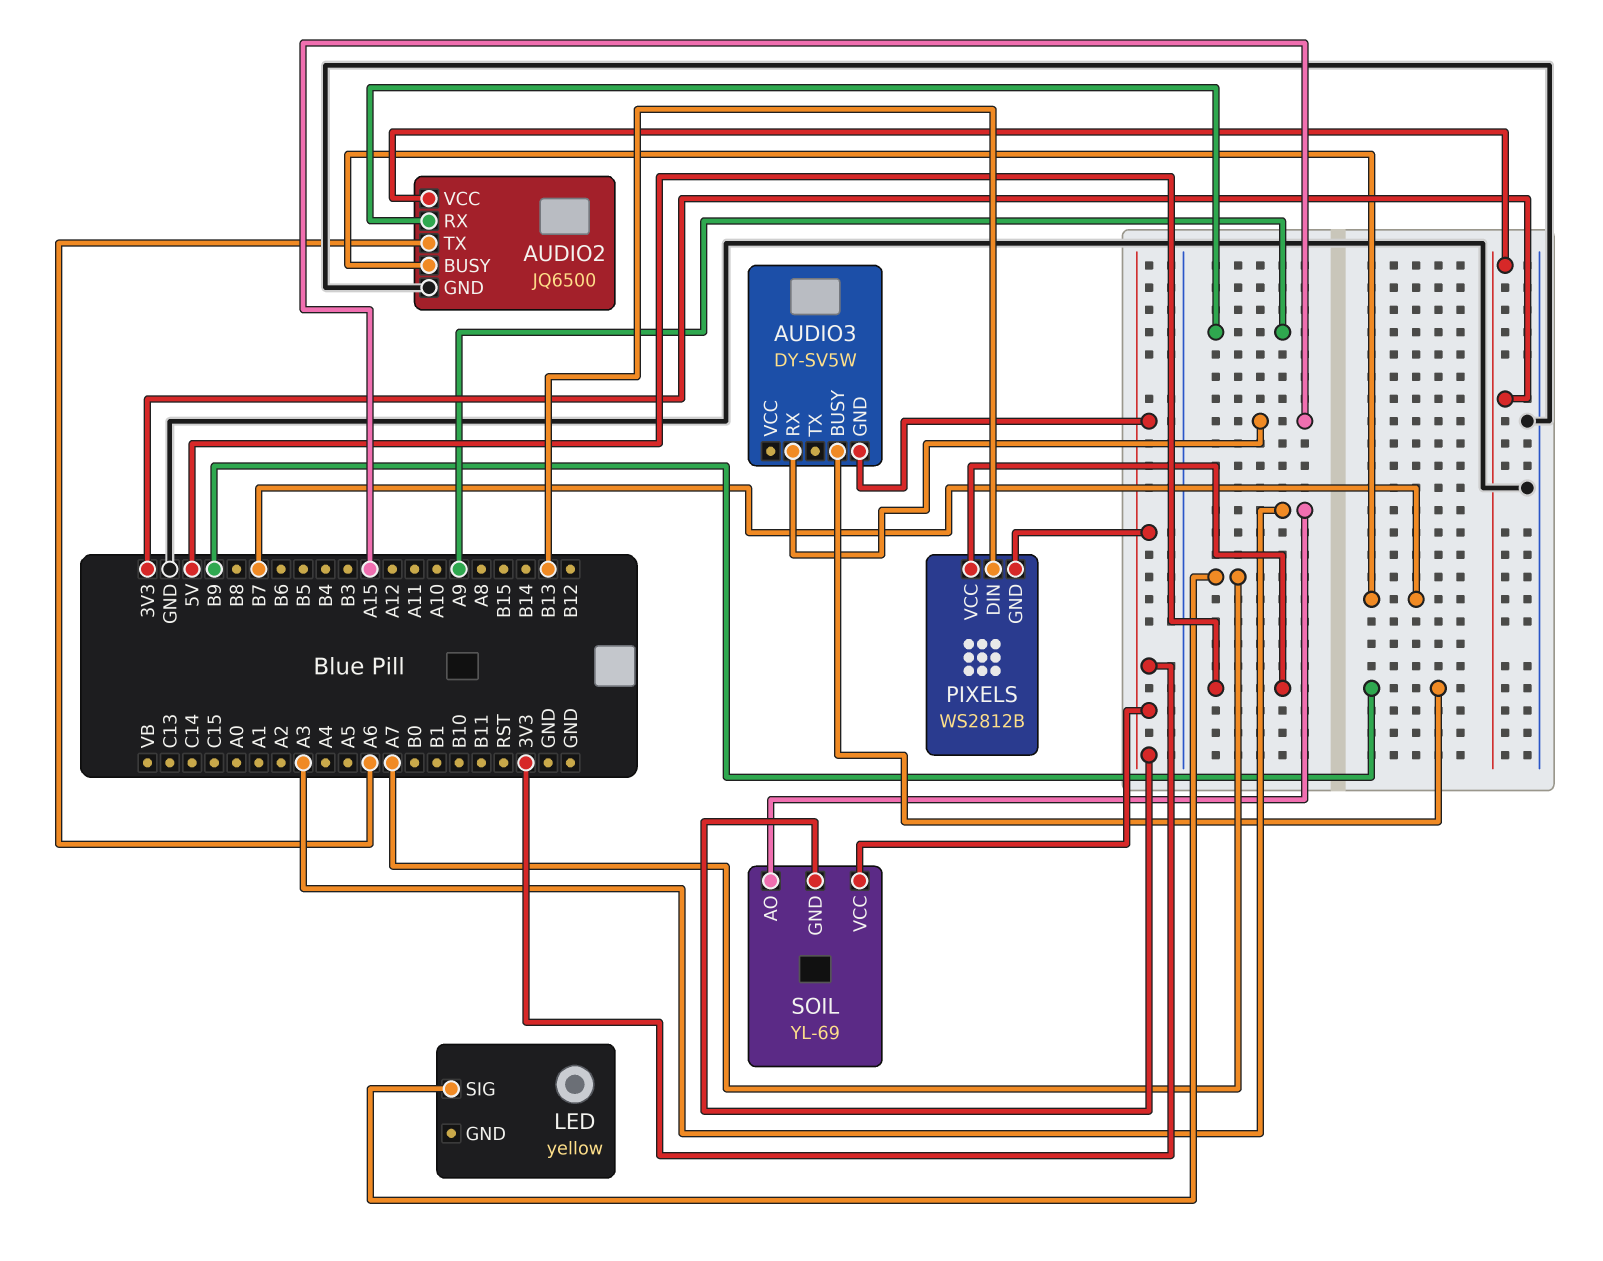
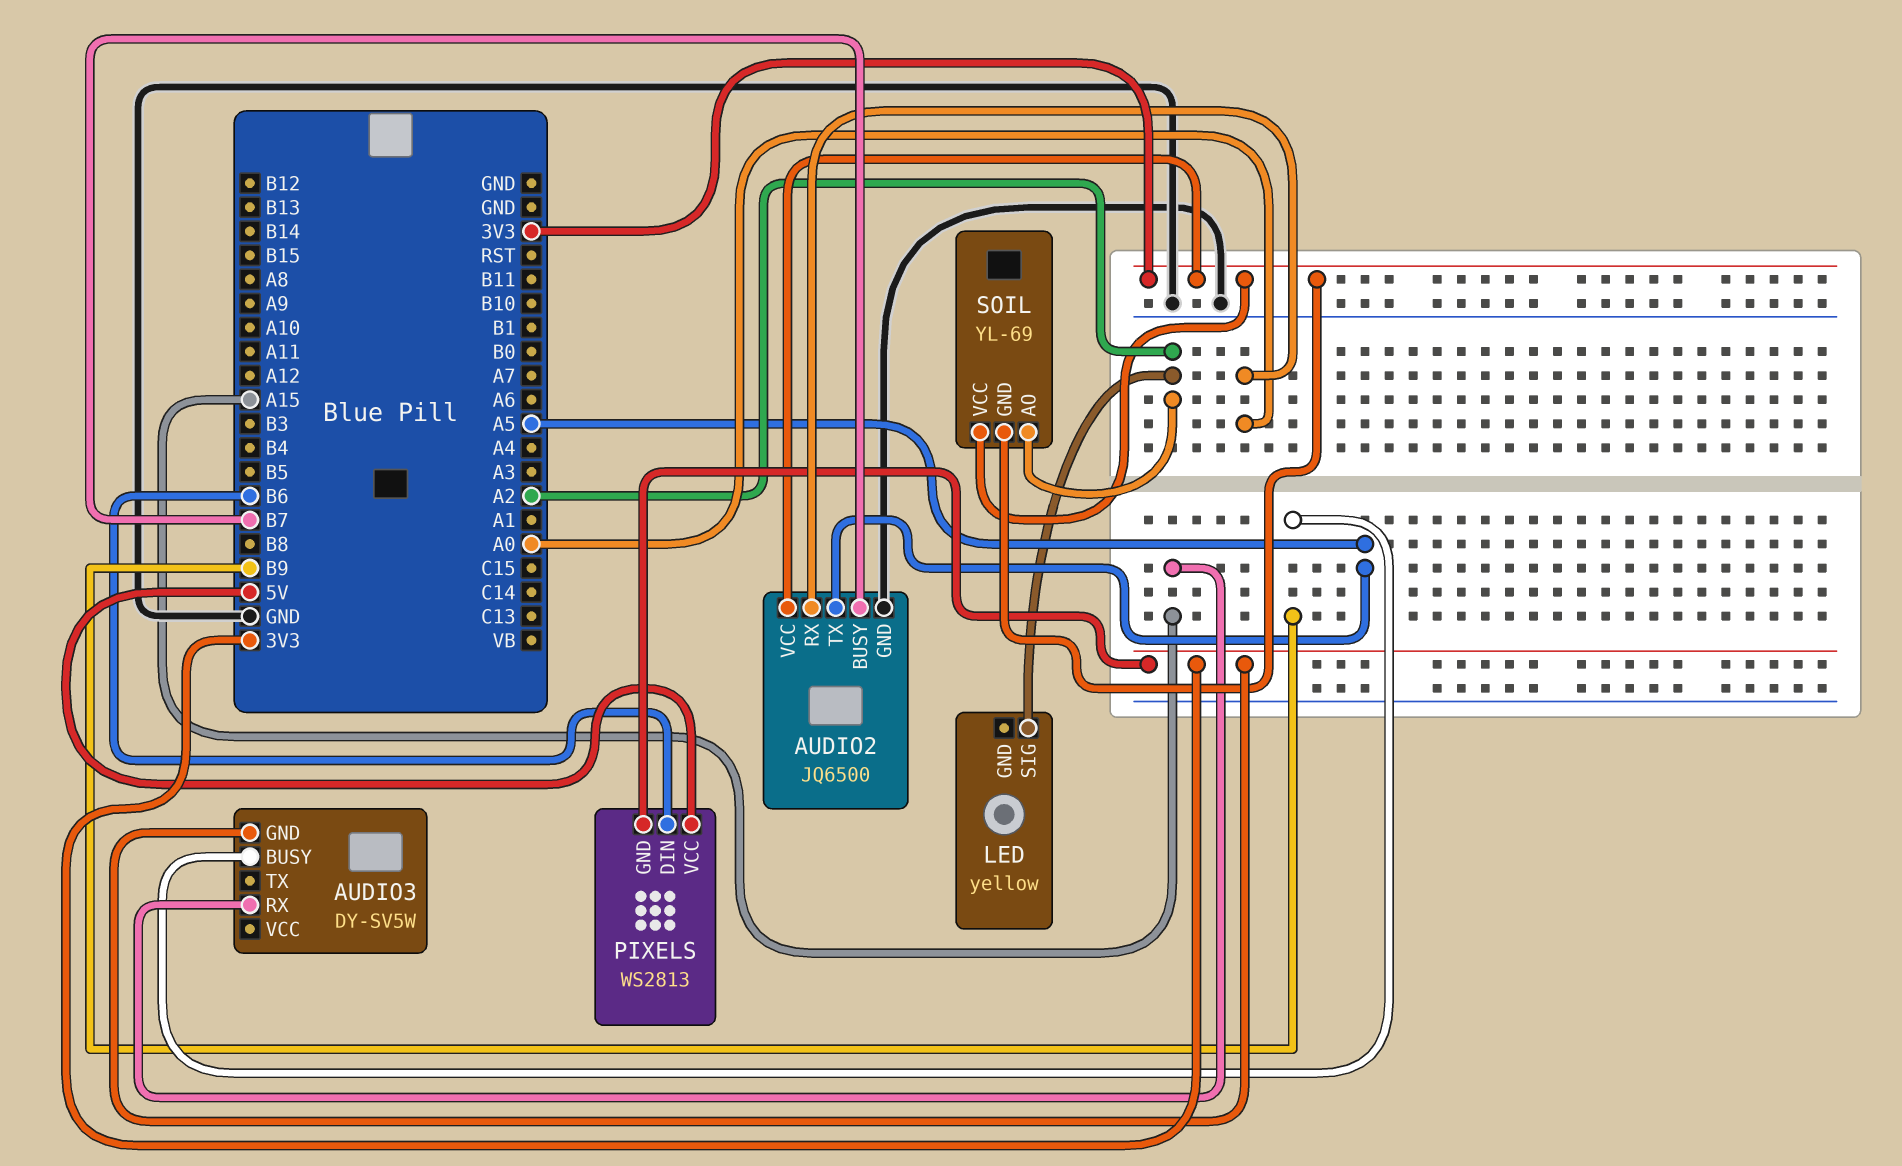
AUDIO2 pin RX: A9 -> A0
AUDIO2 pin TX: A6 -> A5
LED pin SIG: A7 -> A2
PIXELS: WS2812B -> WS2813
PIXELS pin DIN: B13 -> B6
SOIL pin AO: A3 -> A2

